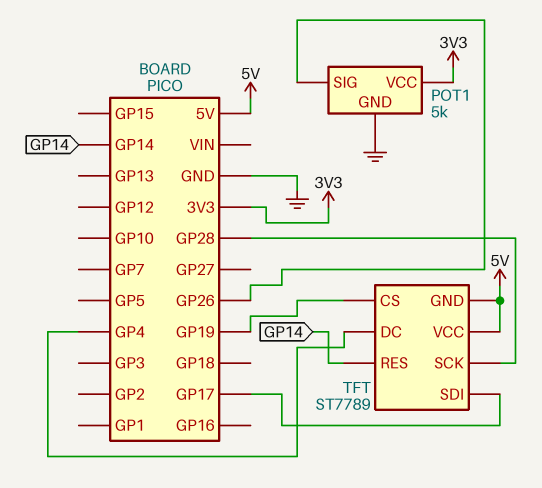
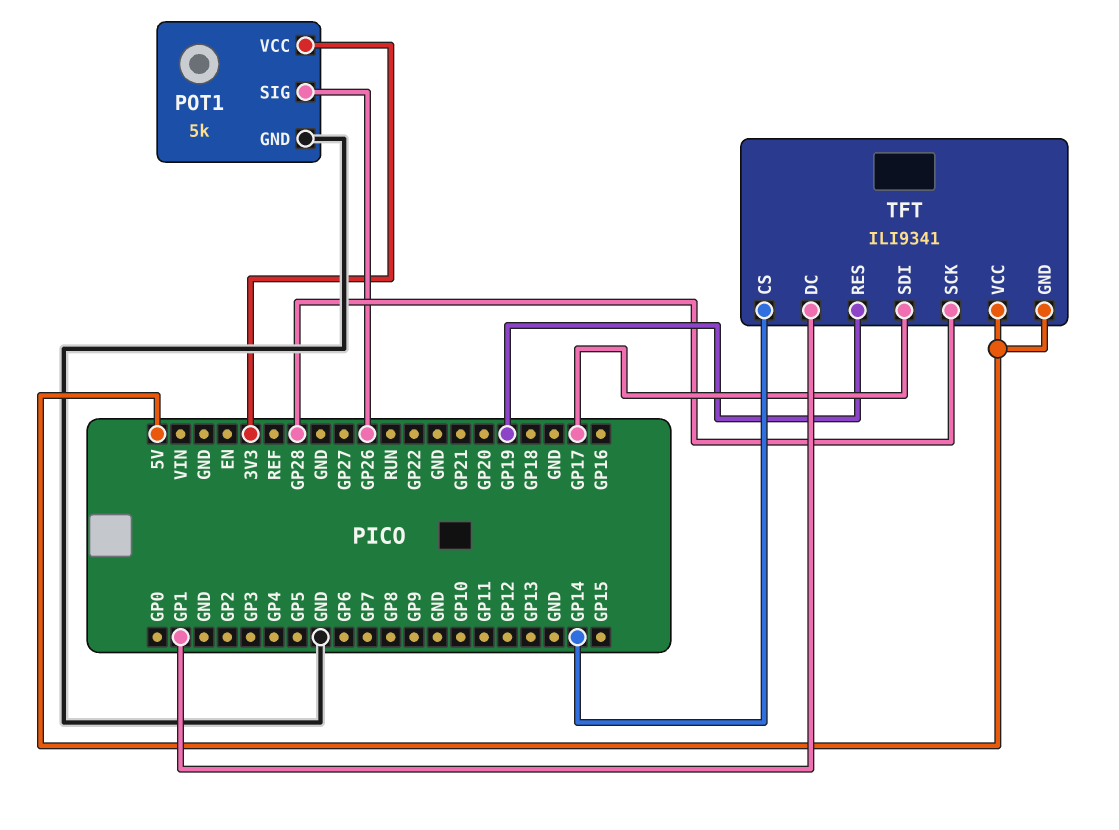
TFT: ST7789 -> ILI9341
TFT pin CS: GP19 -> GP14
TFT pin DC: GP4 -> GP1
TFT pin RES: GP14 -> GP19

